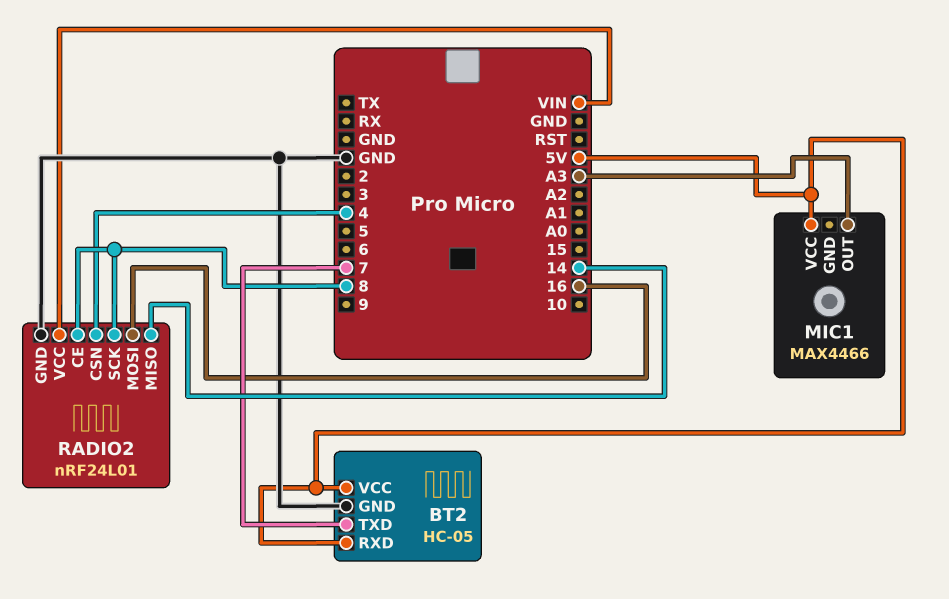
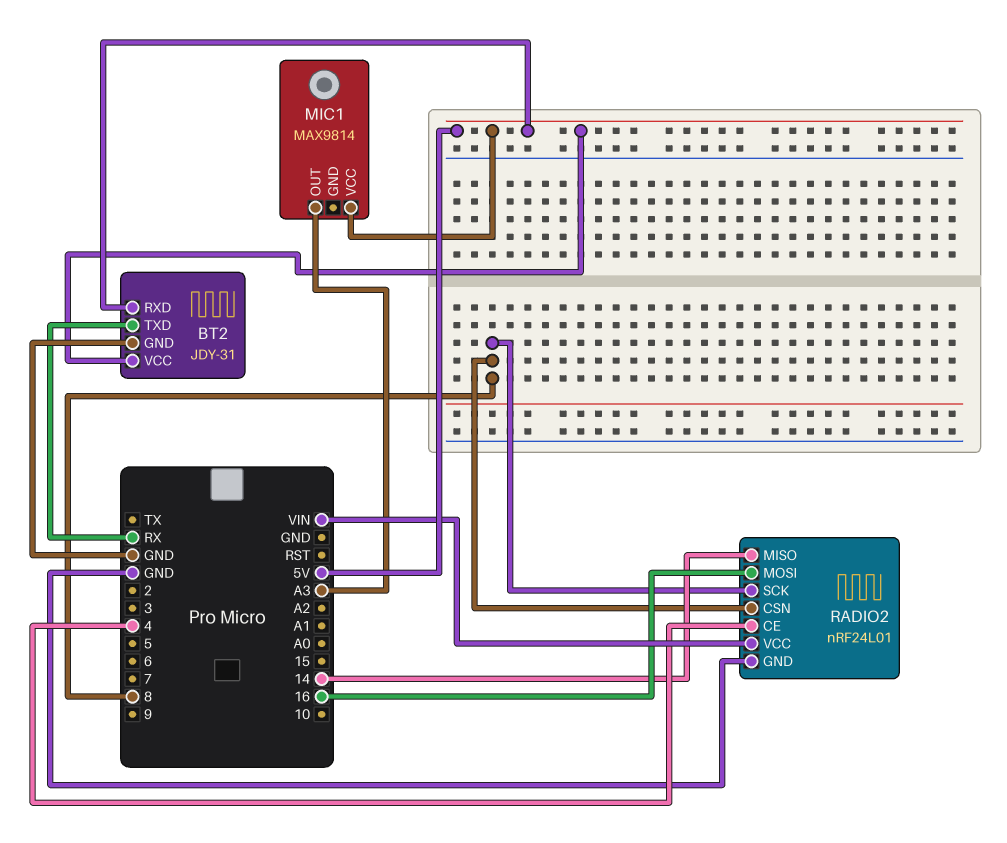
BT2: HC-05 -> JDY-31
BT2 pin TXD: 7 -> RX
MIC1: MAX4466 -> MAX9814
RADIO2 pin CE: 8 -> 4
RADIO2 pin CSN: 4 -> 8

